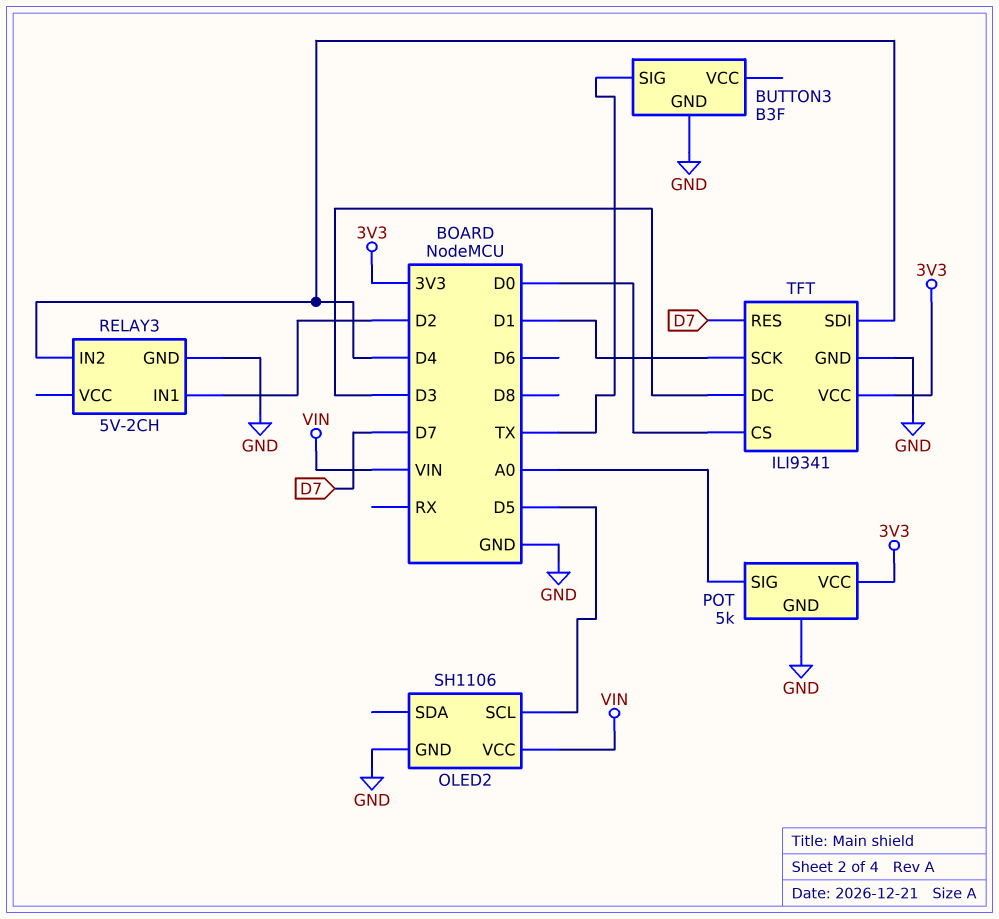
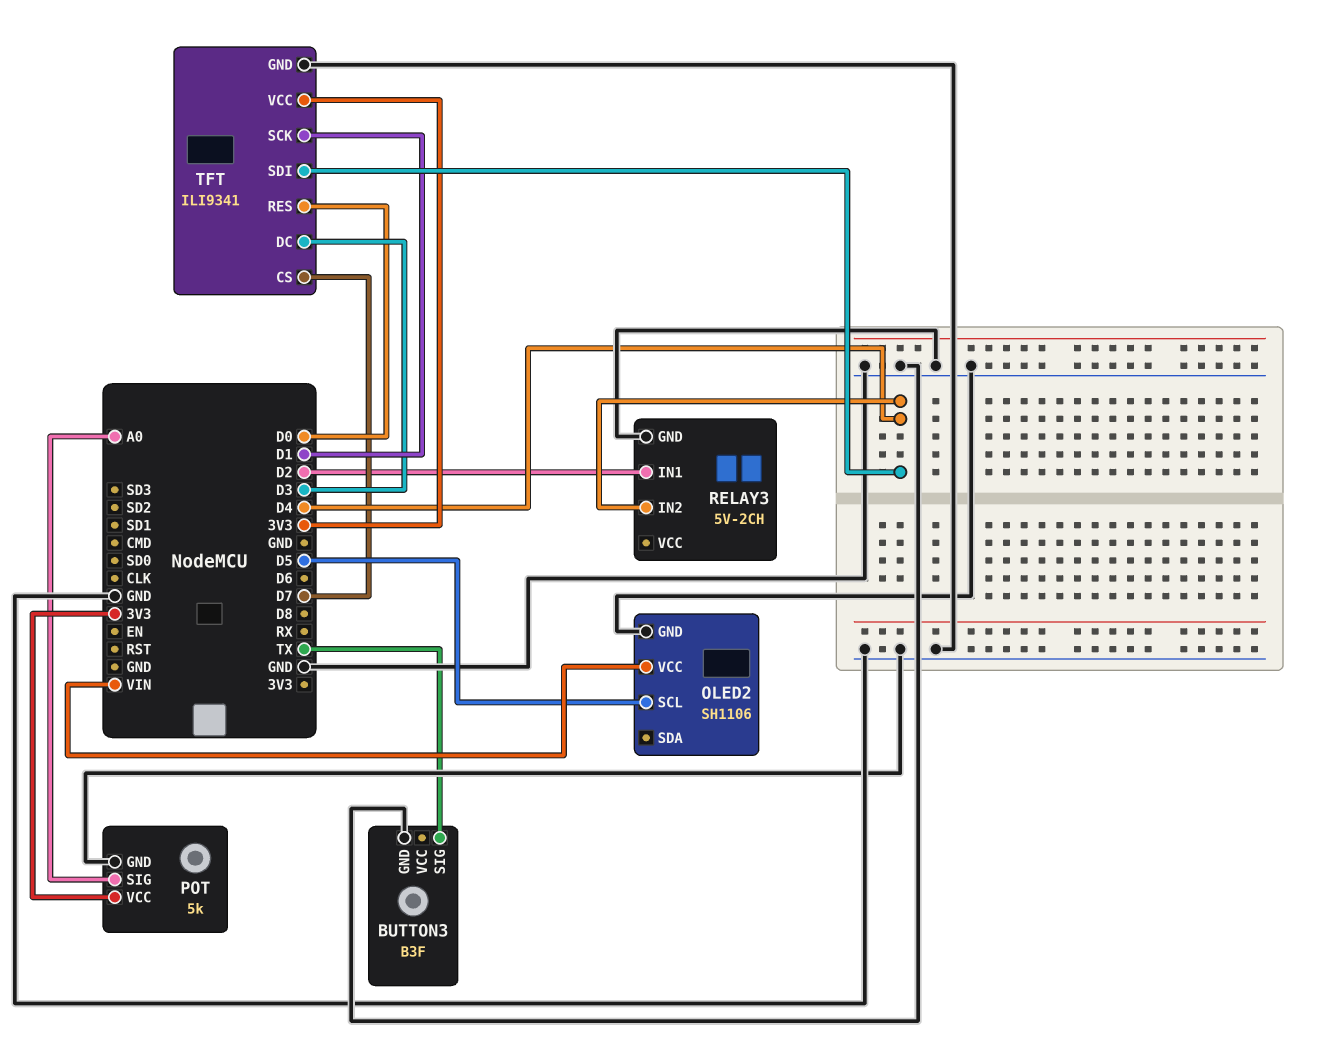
TFT pin CS: D0 -> D7
TFT pin RES: D7 -> D0

